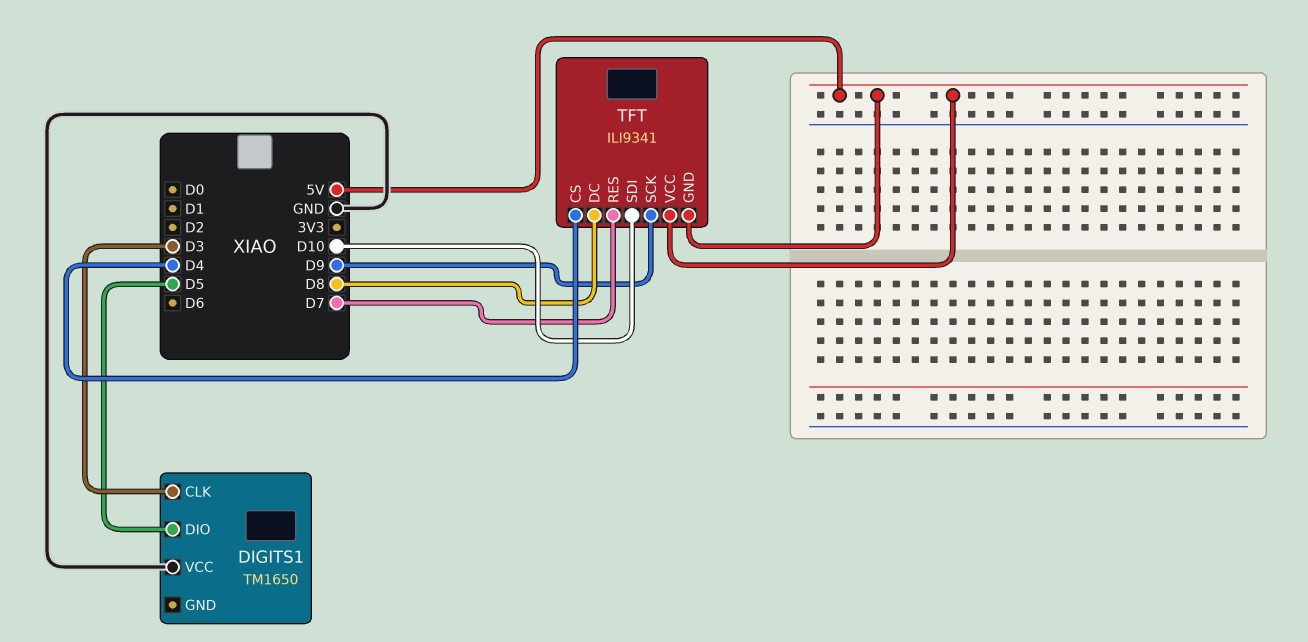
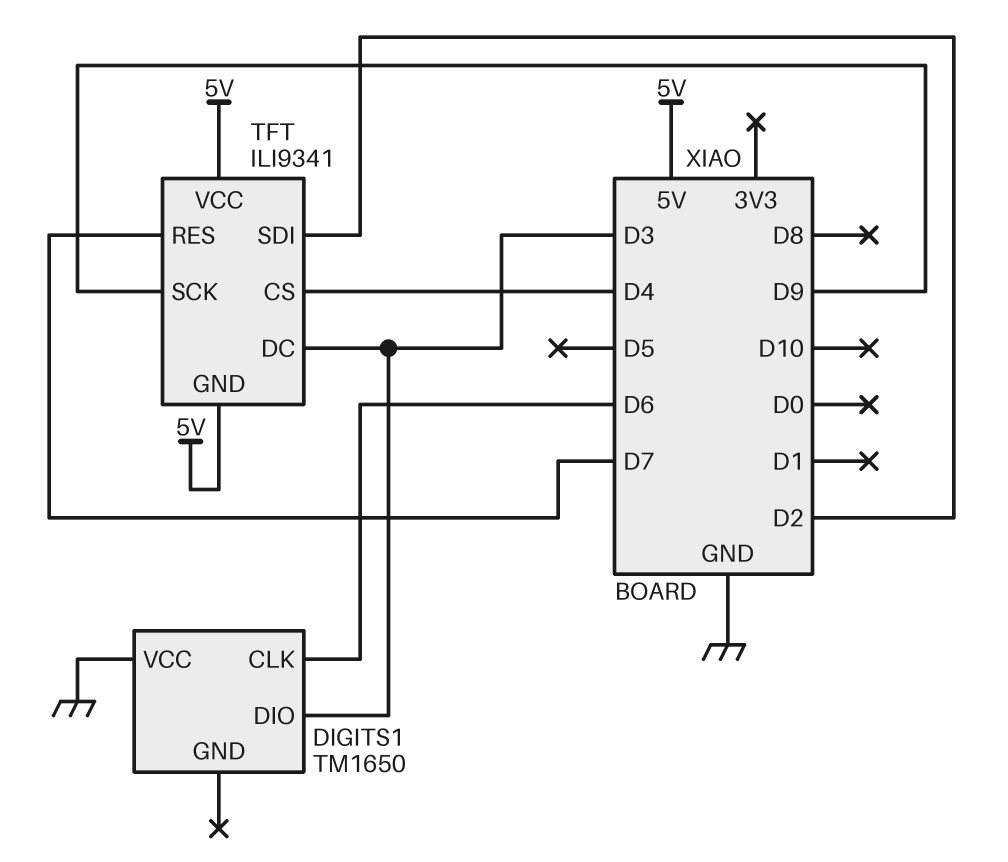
DIGITS1 pin CLK: D3 -> D6
DIGITS1 pin DIO: D5 -> D3
TFT pin DC: D8 -> D3
TFT pin SDI: D10 -> D2

